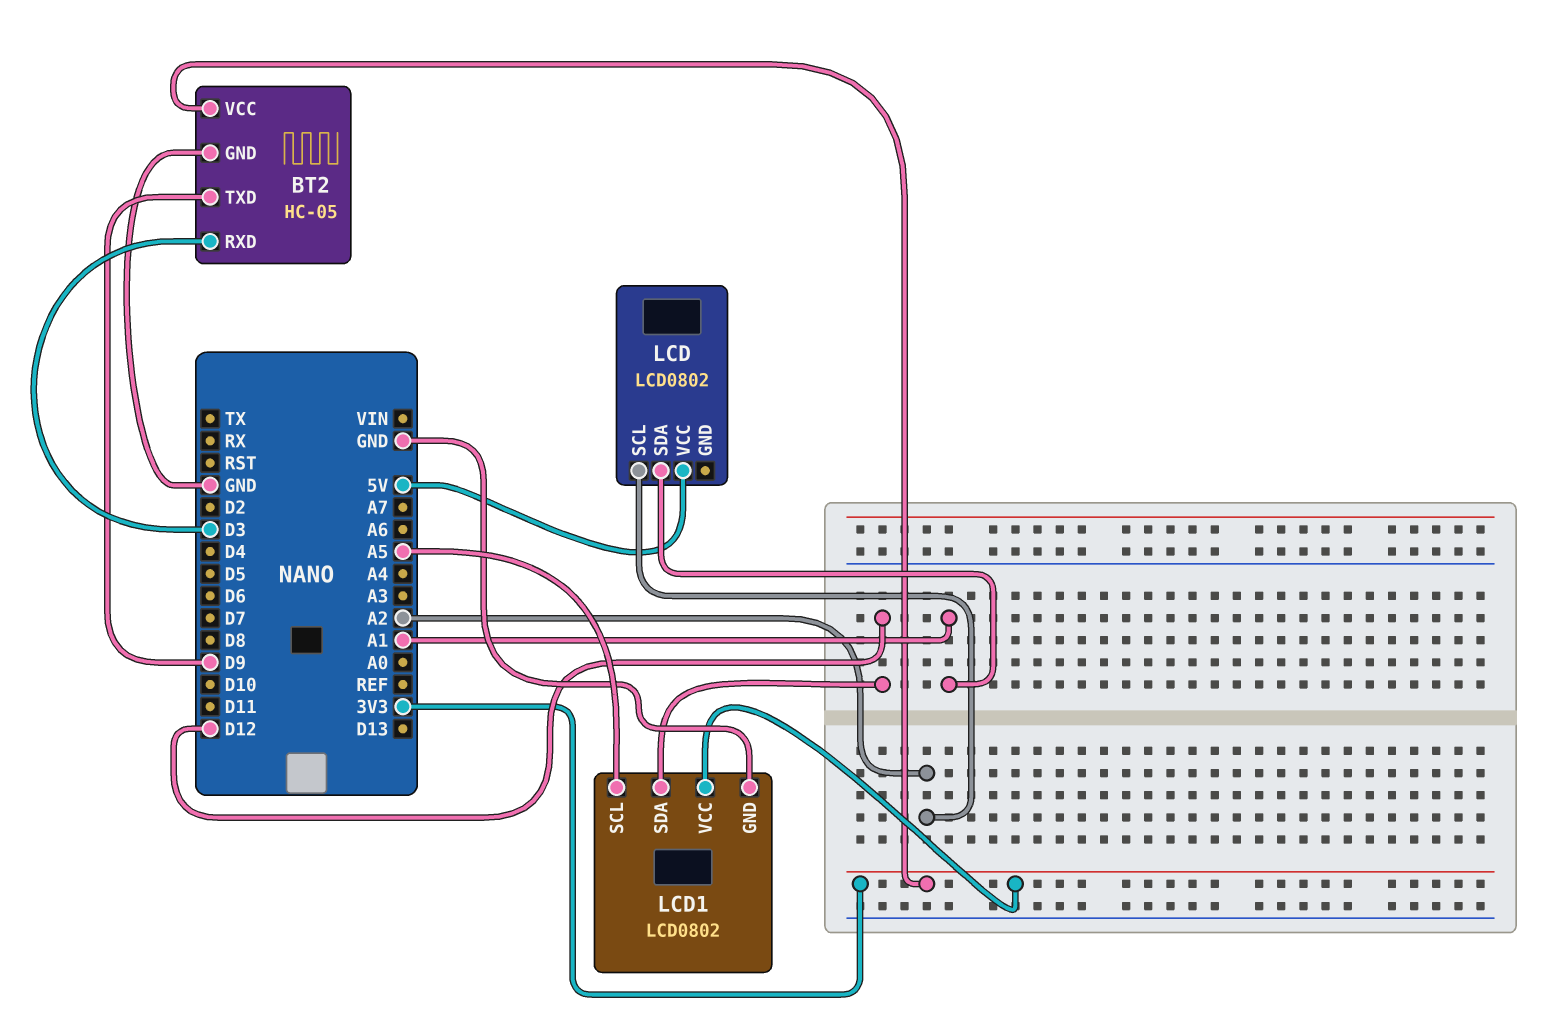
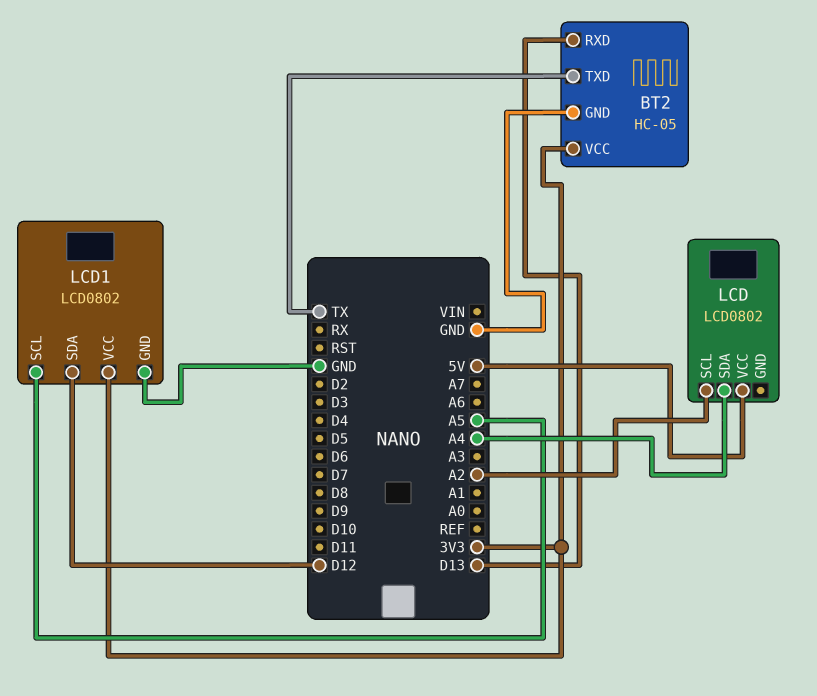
BT2 pin RXD: D3 -> D13
BT2 pin TXD: D9 -> TX
LCD pin SDA: A1 -> A4

